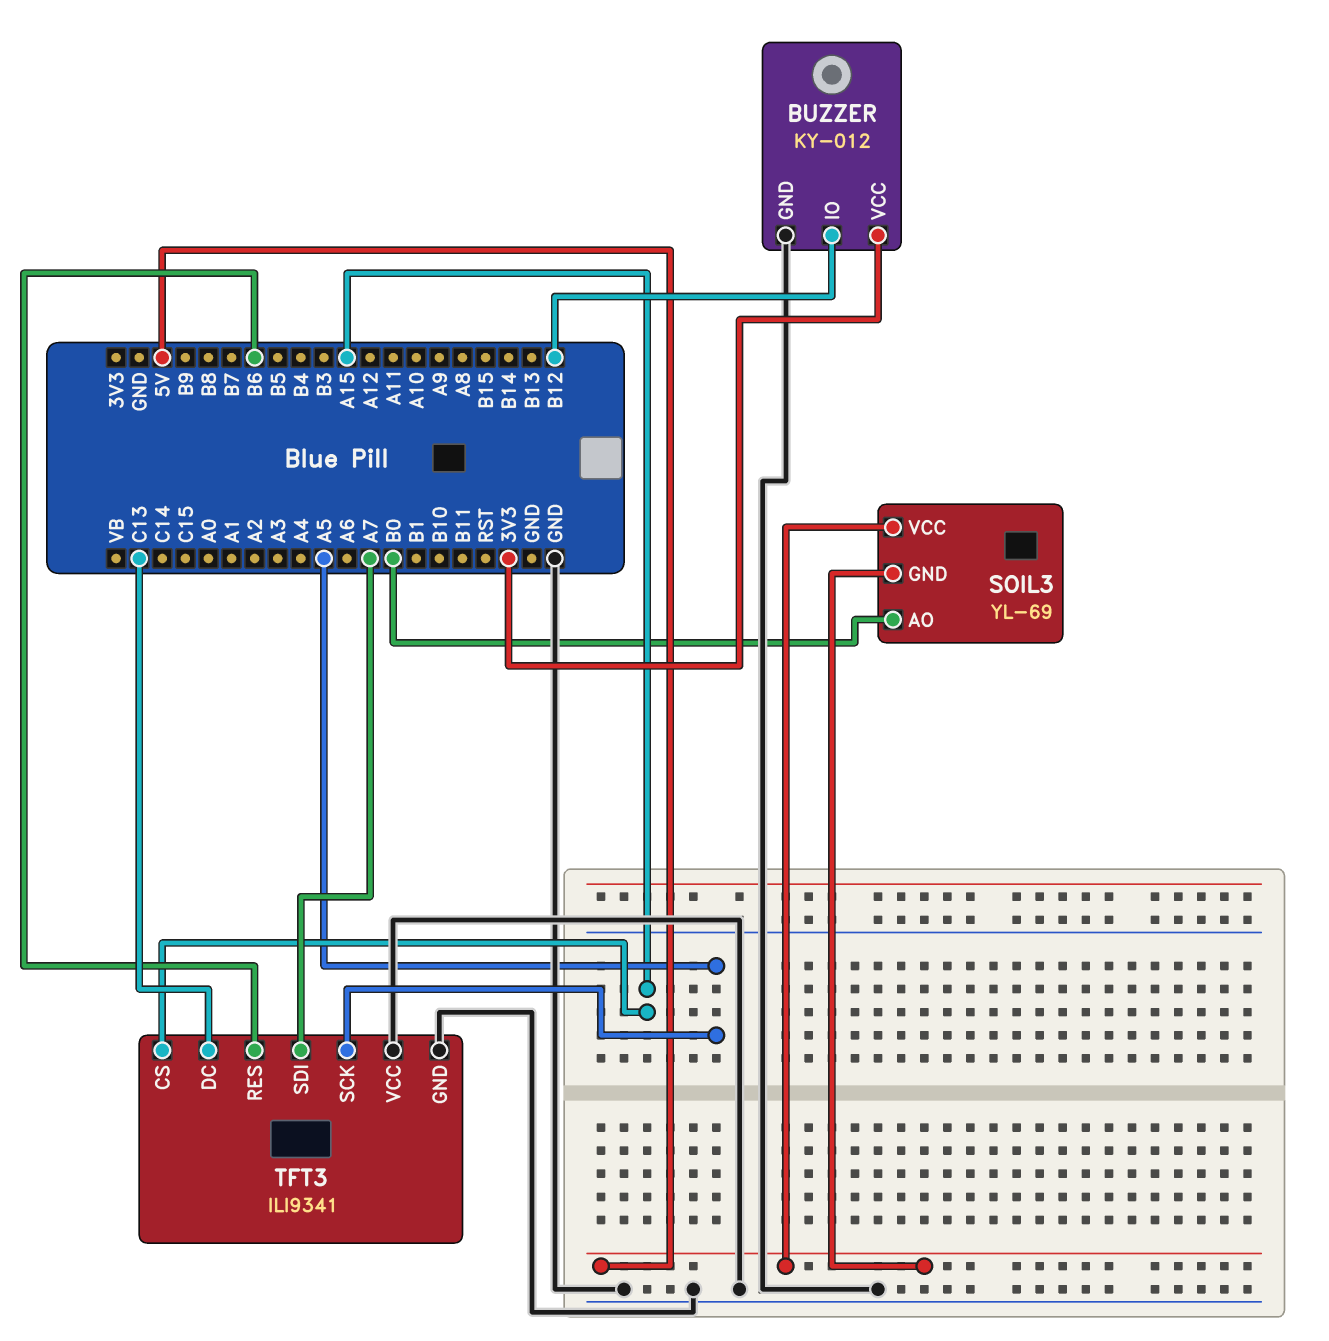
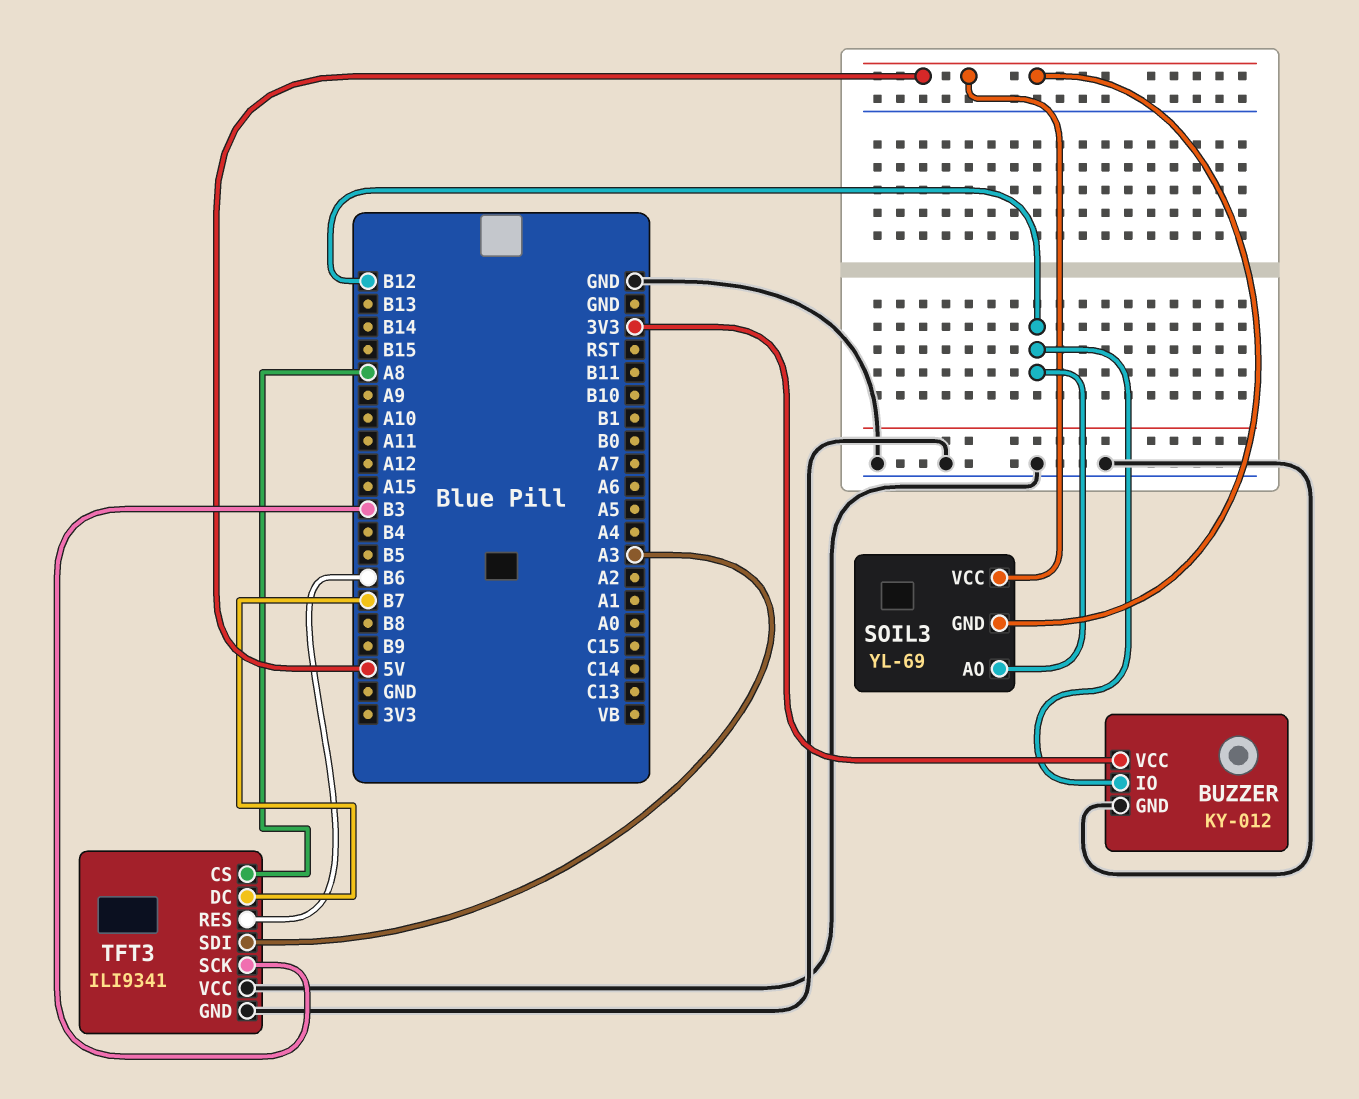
SOIL3 pin AO: B0 -> B12
TFT3 pin CS: A15 -> A8
TFT3 pin DC: C13 -> B7
TFT3 pin SCK: A5 -> B3
TFT3 pin SDI: A7 -> A3

